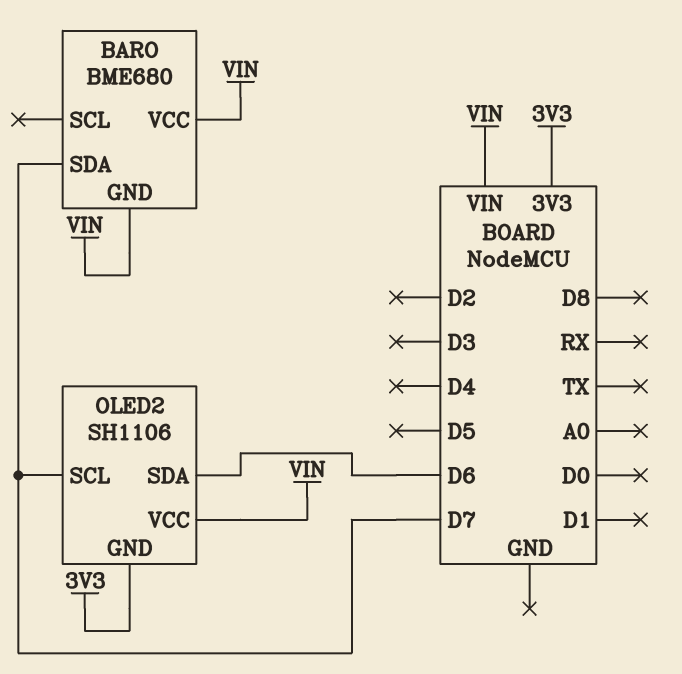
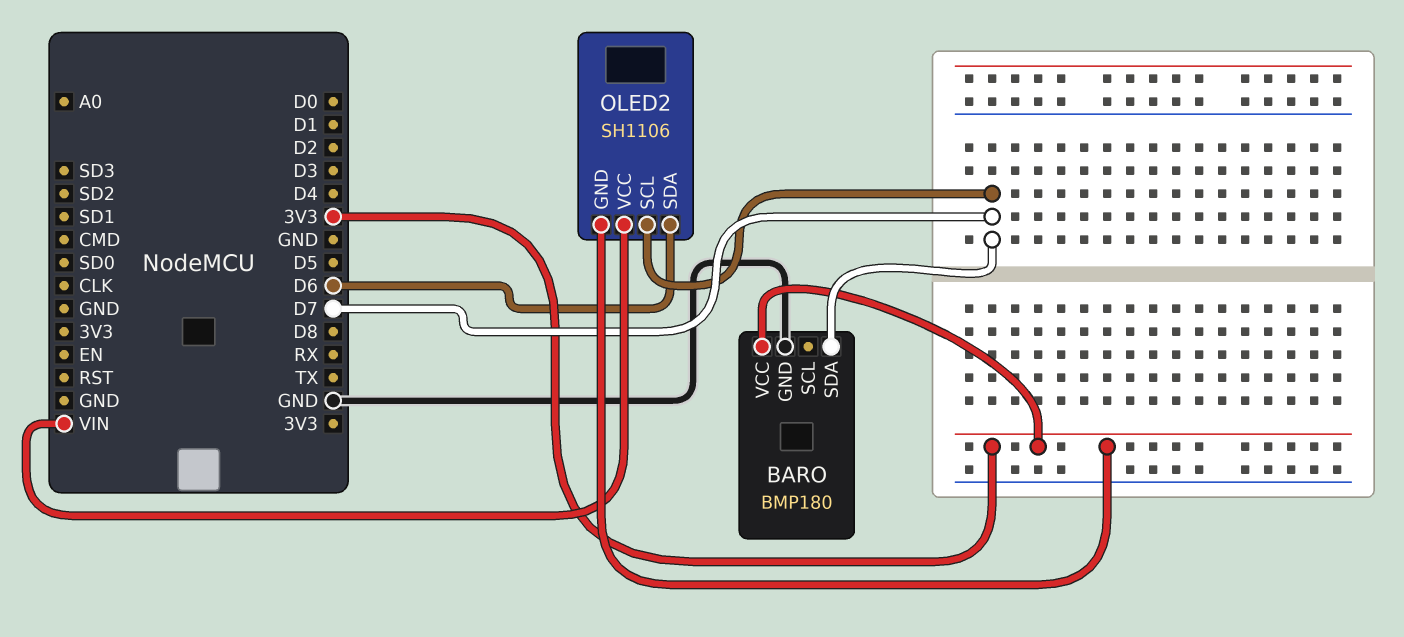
BARO: BME680 -> BMP180
BARO pin GND: VIN -> GND
BARO pin VCC: VIN -> 3V3

